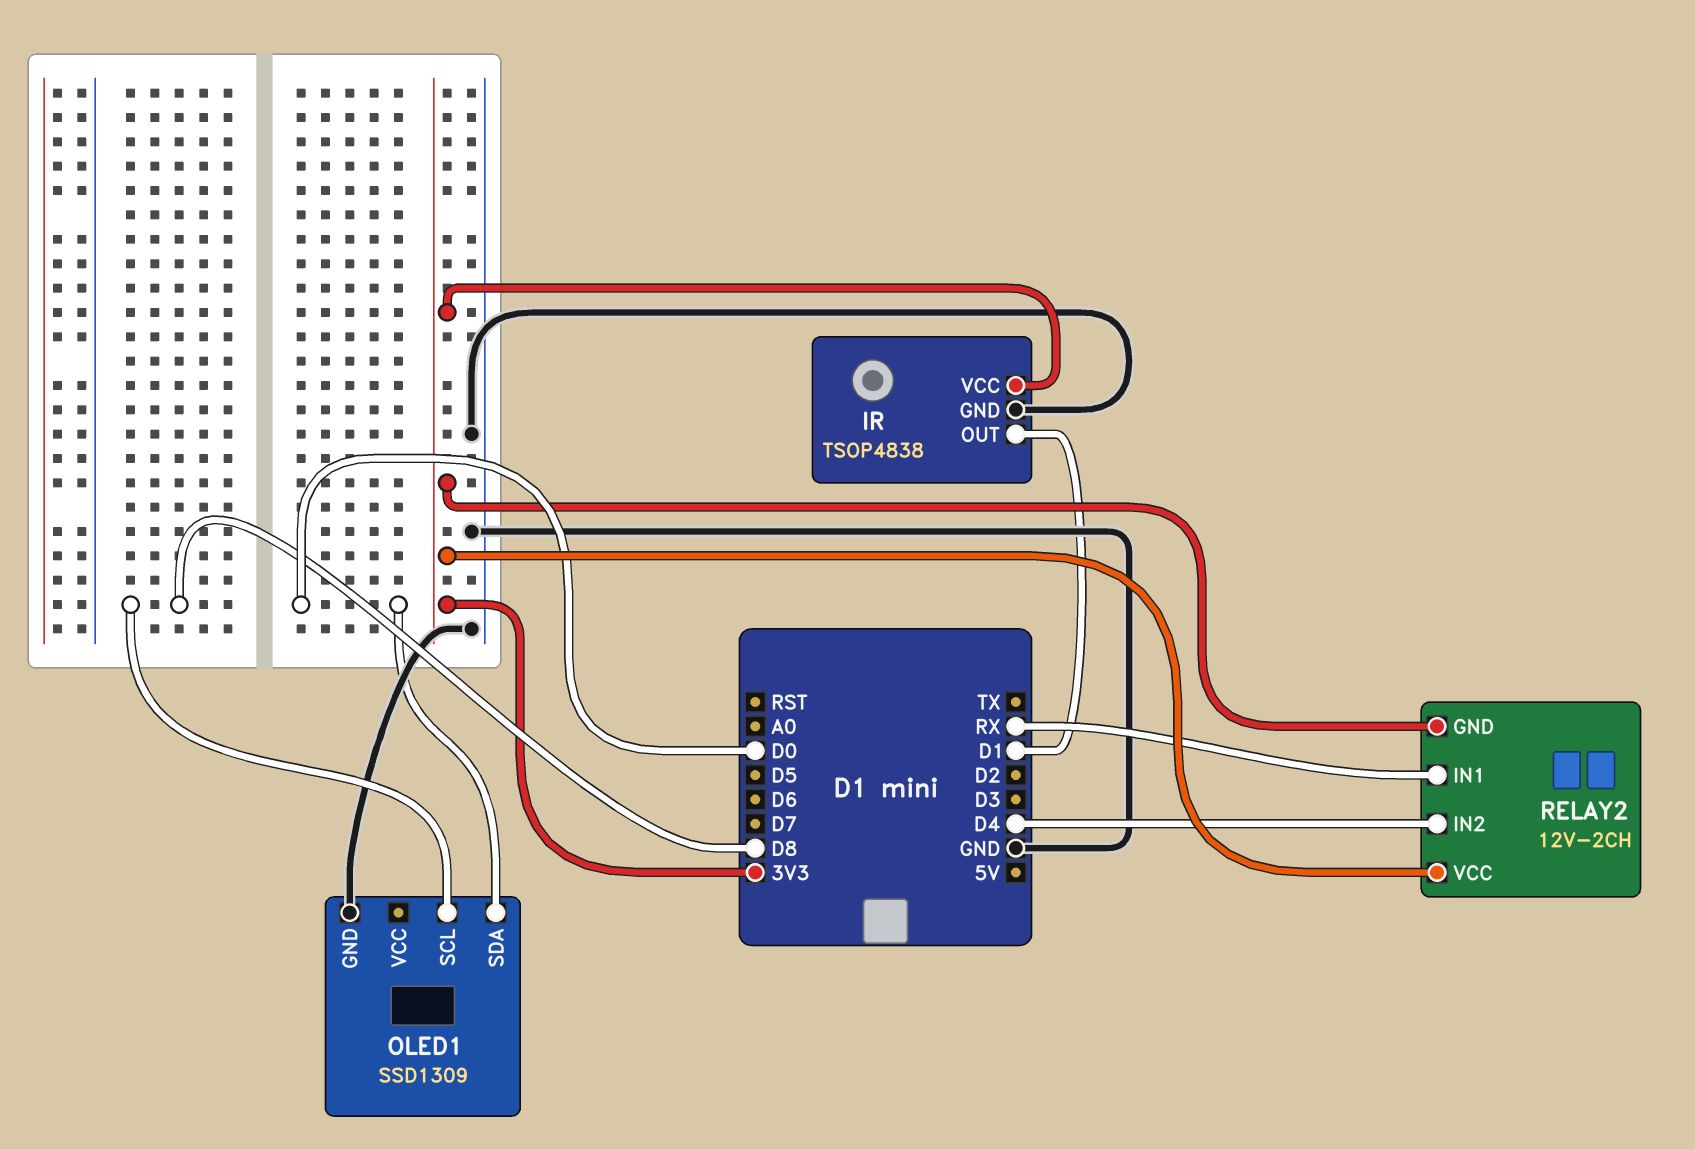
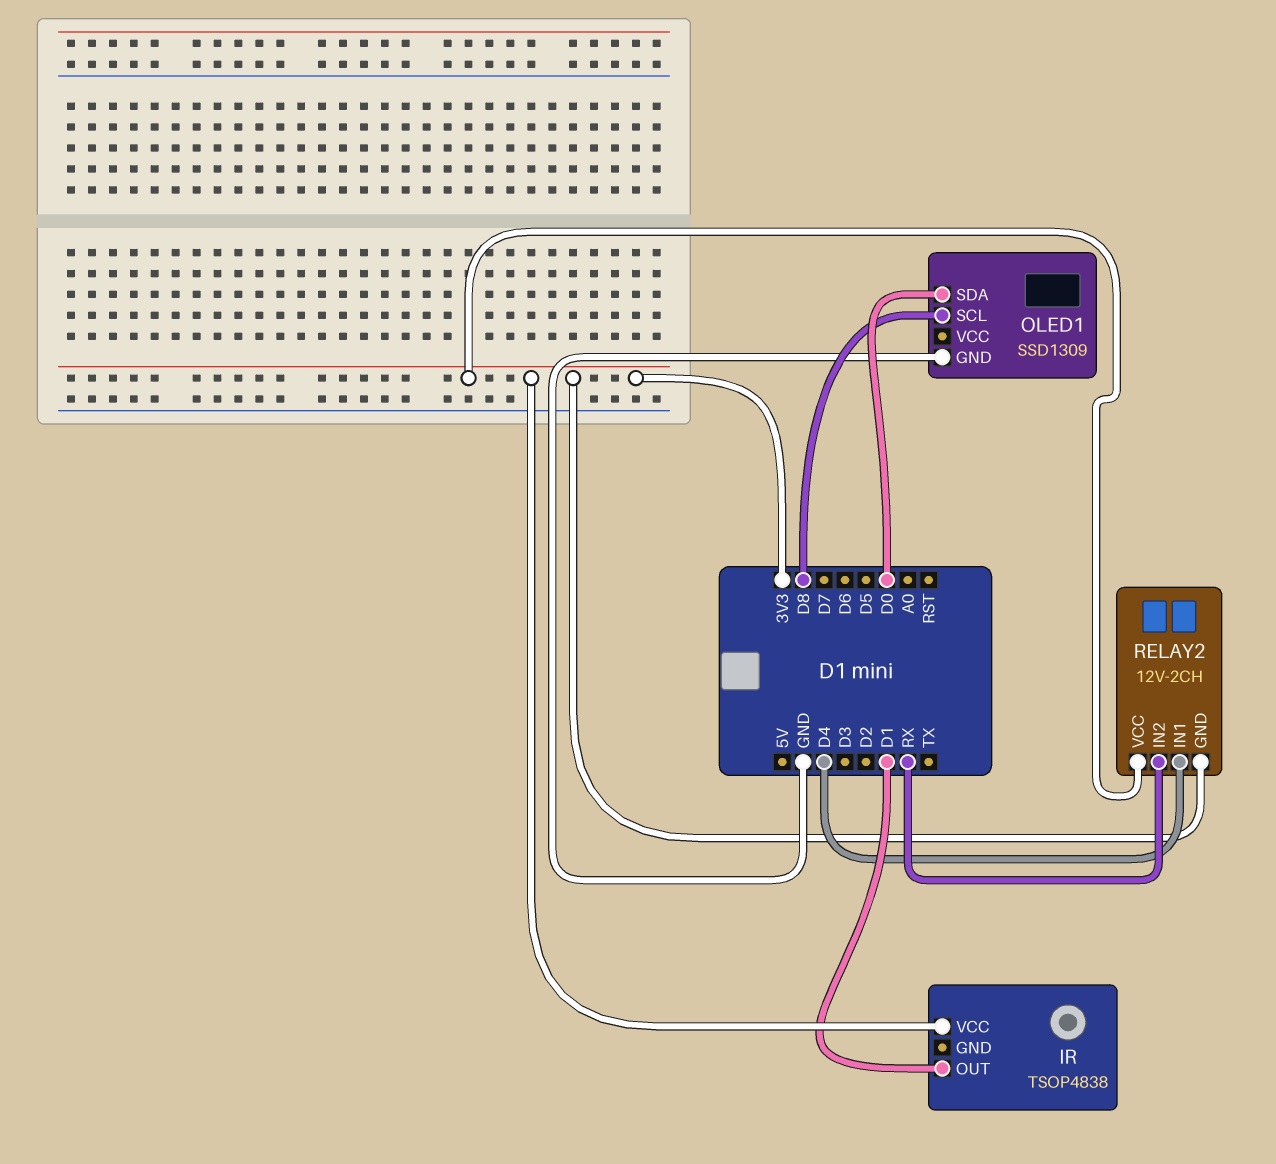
IR pin GND: GND -> none
RELAY2 pin IN1: RX -> D4
RELAY2 pin IN2: D4 -> RX

